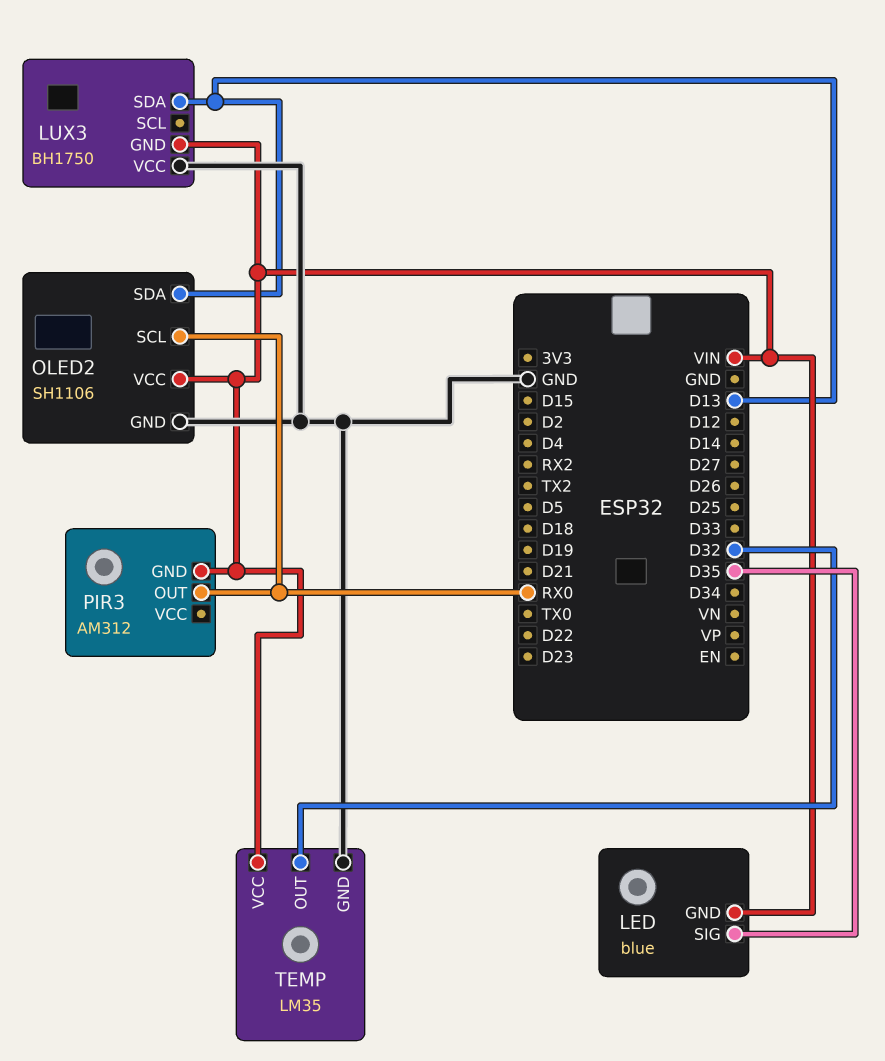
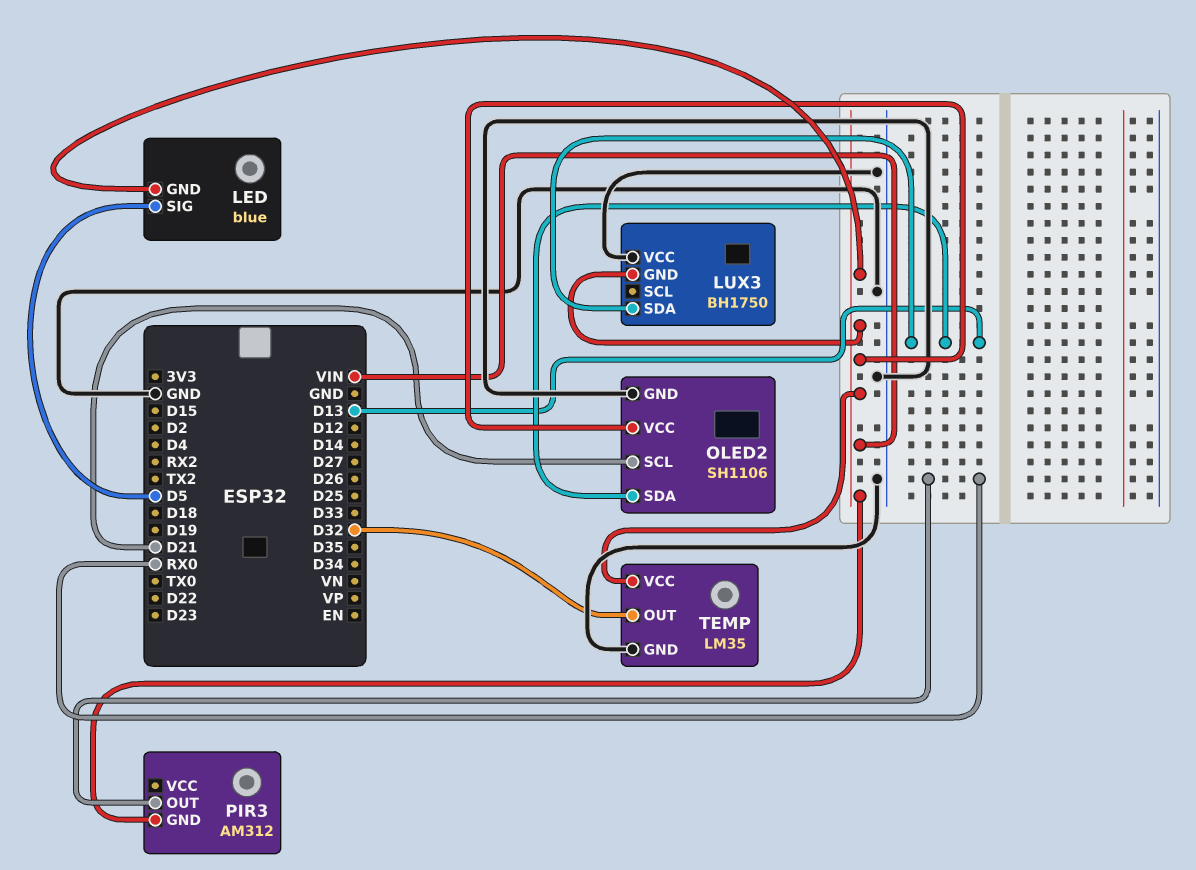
LED pin SIG: D35 -> D5
OLED2 pin SCL: RX0 -> D21

